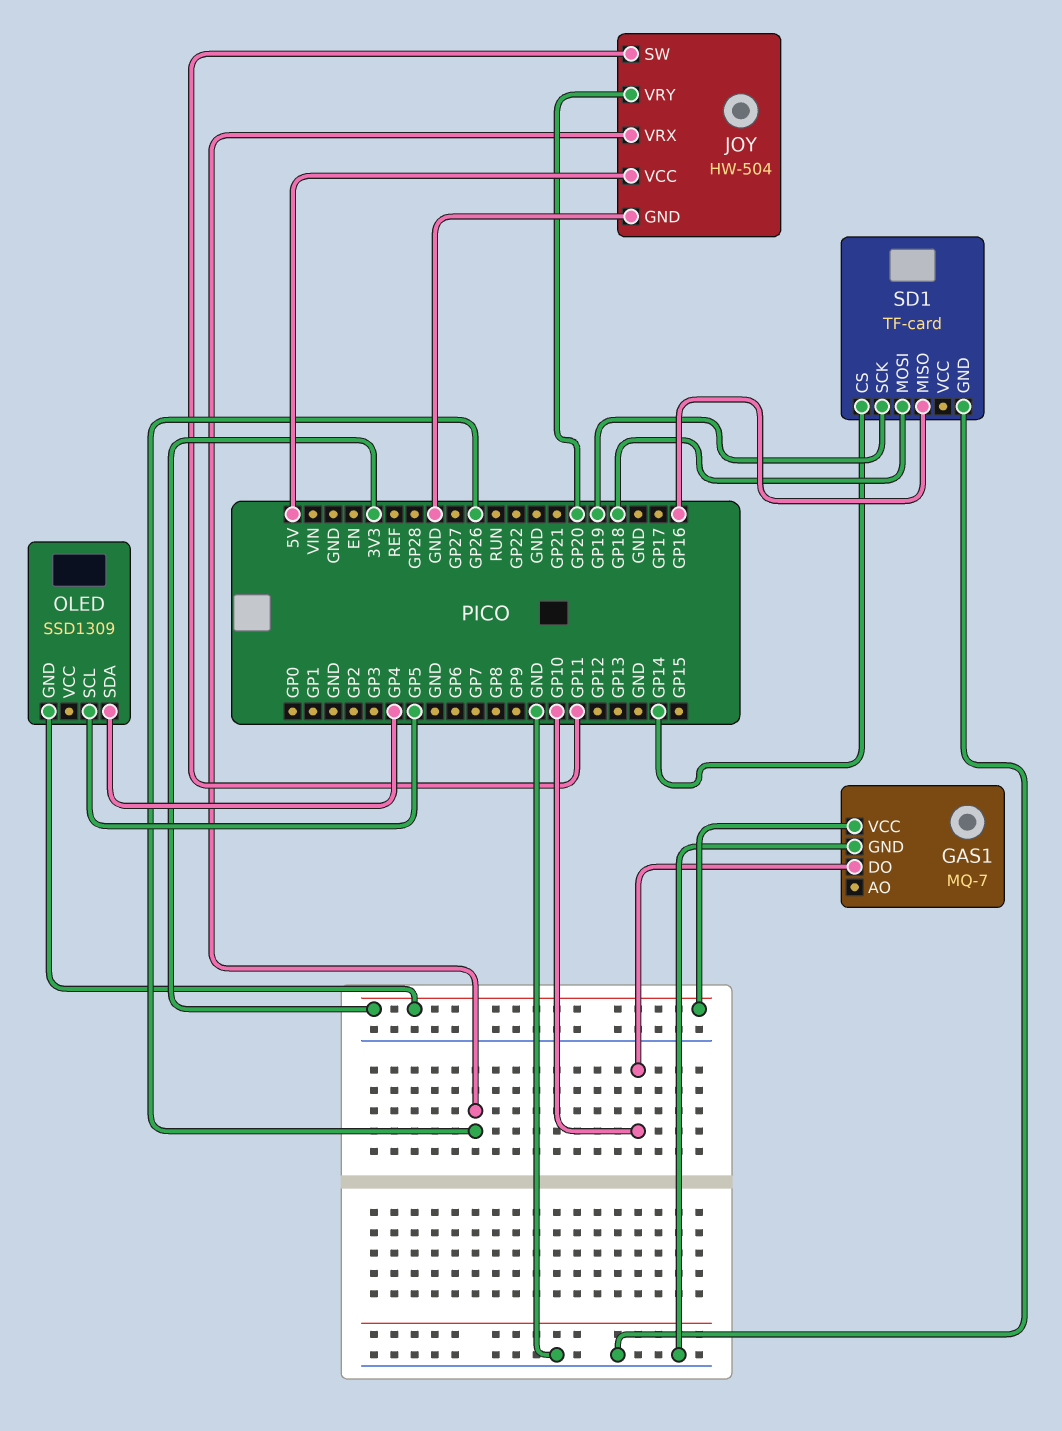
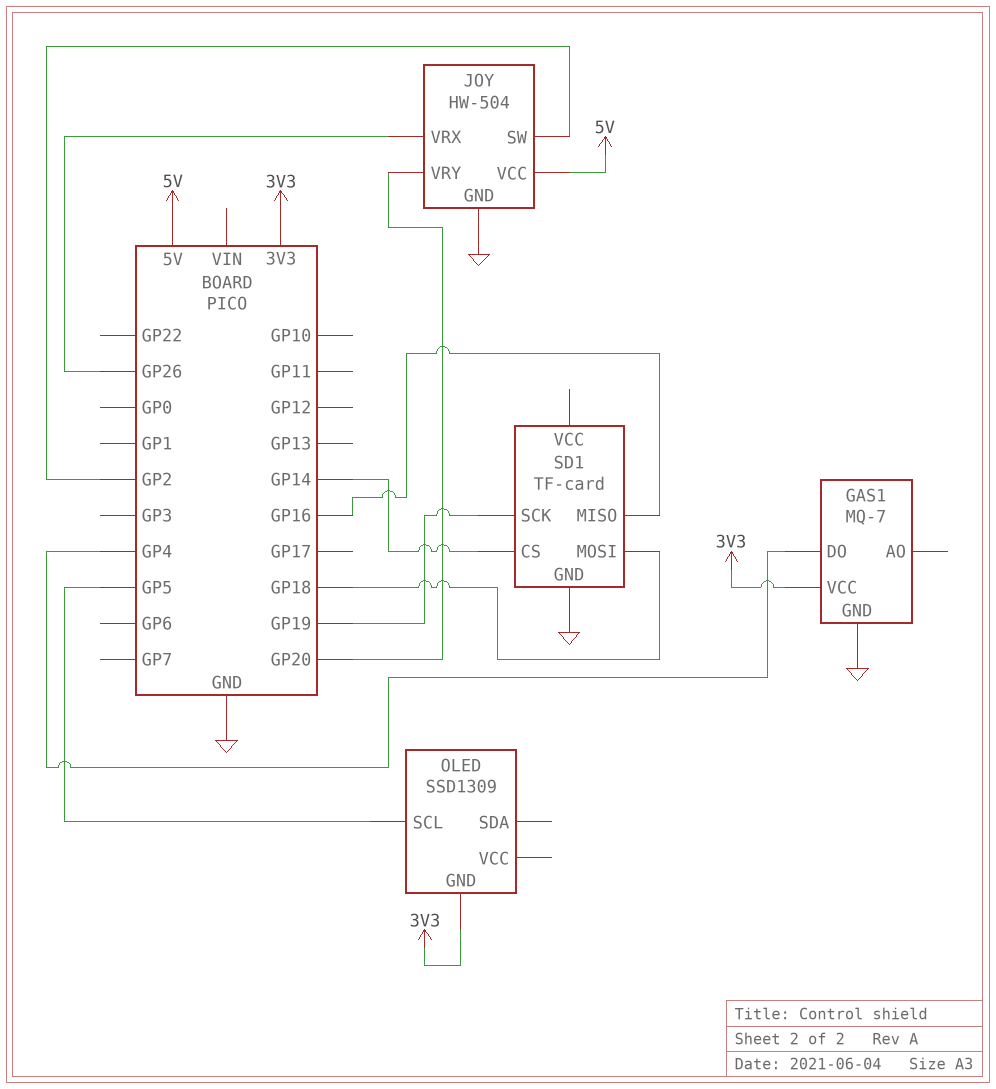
GAS1 pin DO: GP10 -> GP4
JOY pin SW: GP11 -> GP2
OLED pin SDA: GP4 -> none

